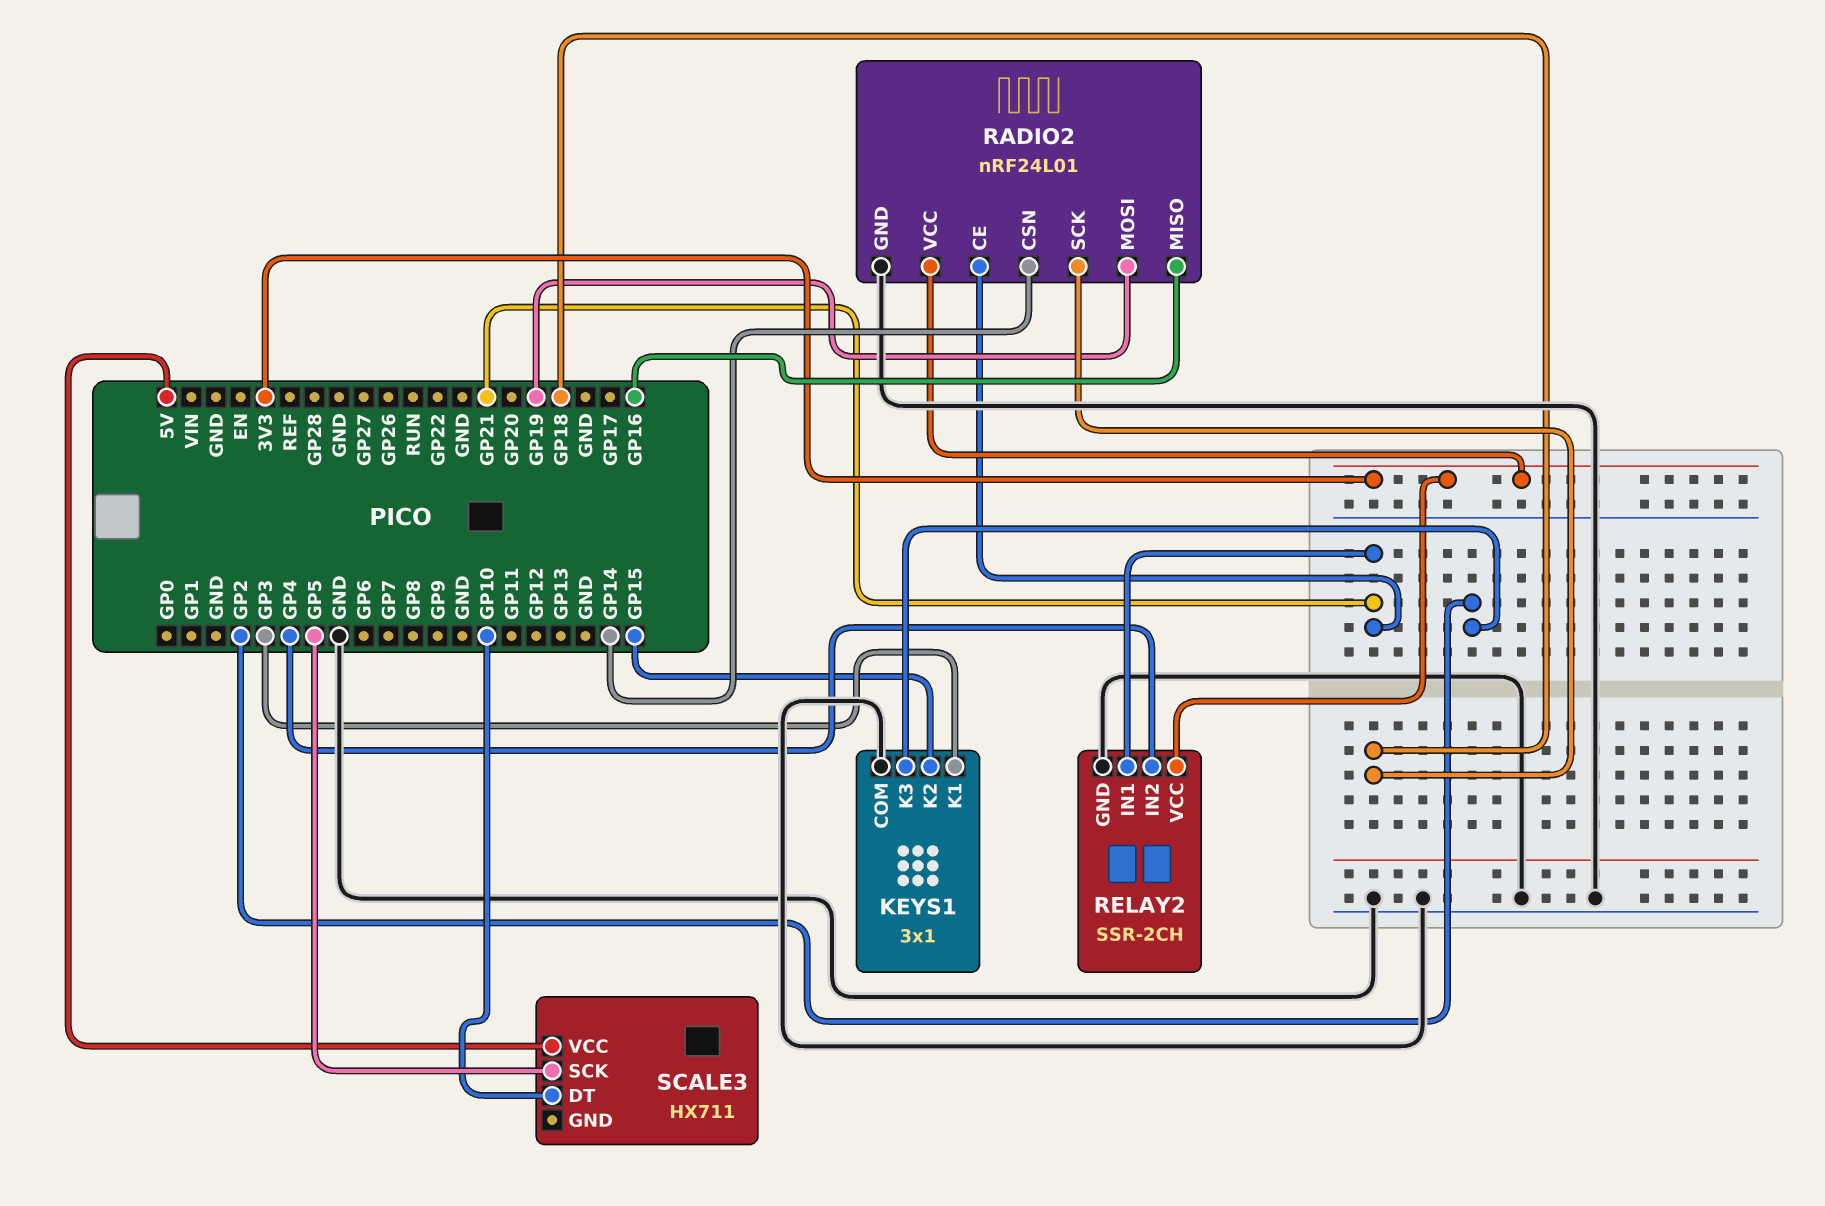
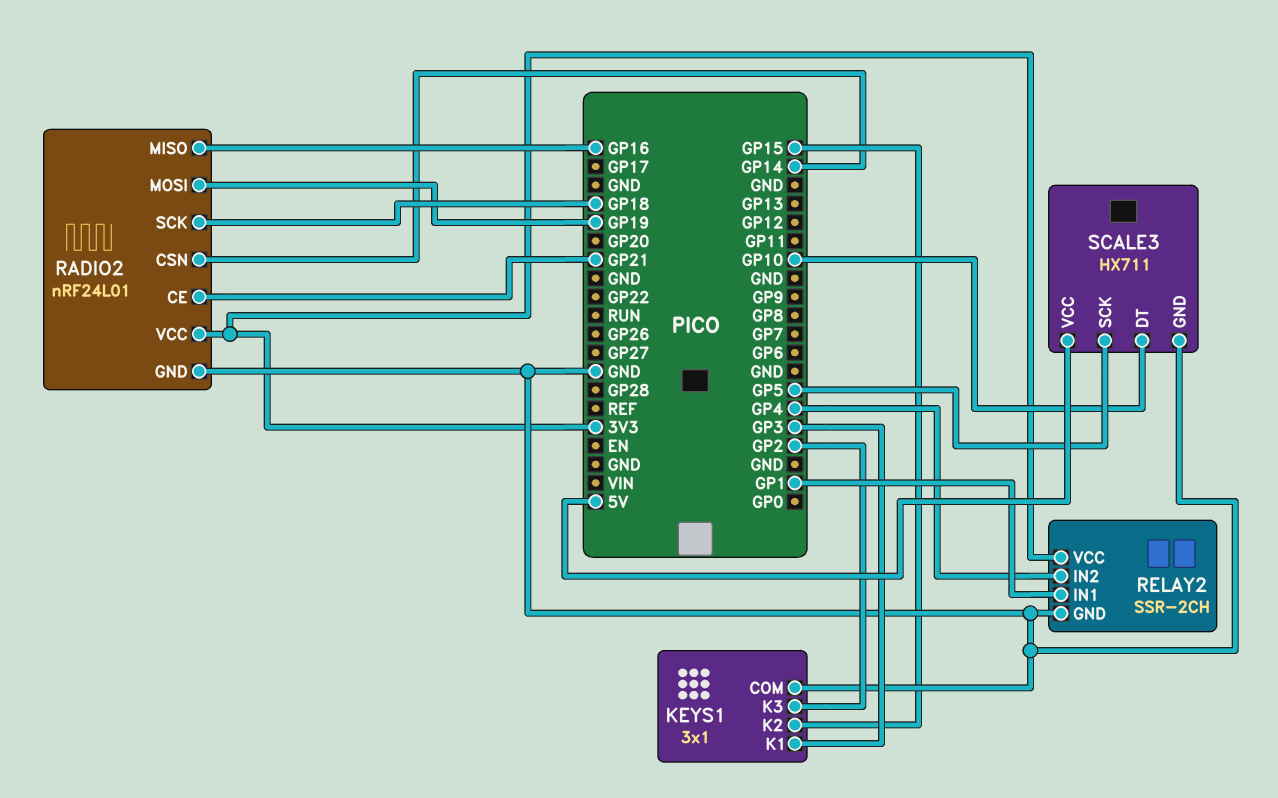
RELAY2 pin IN1: GP21 -> GP1
SCALE3 pin GND: none -> GND

